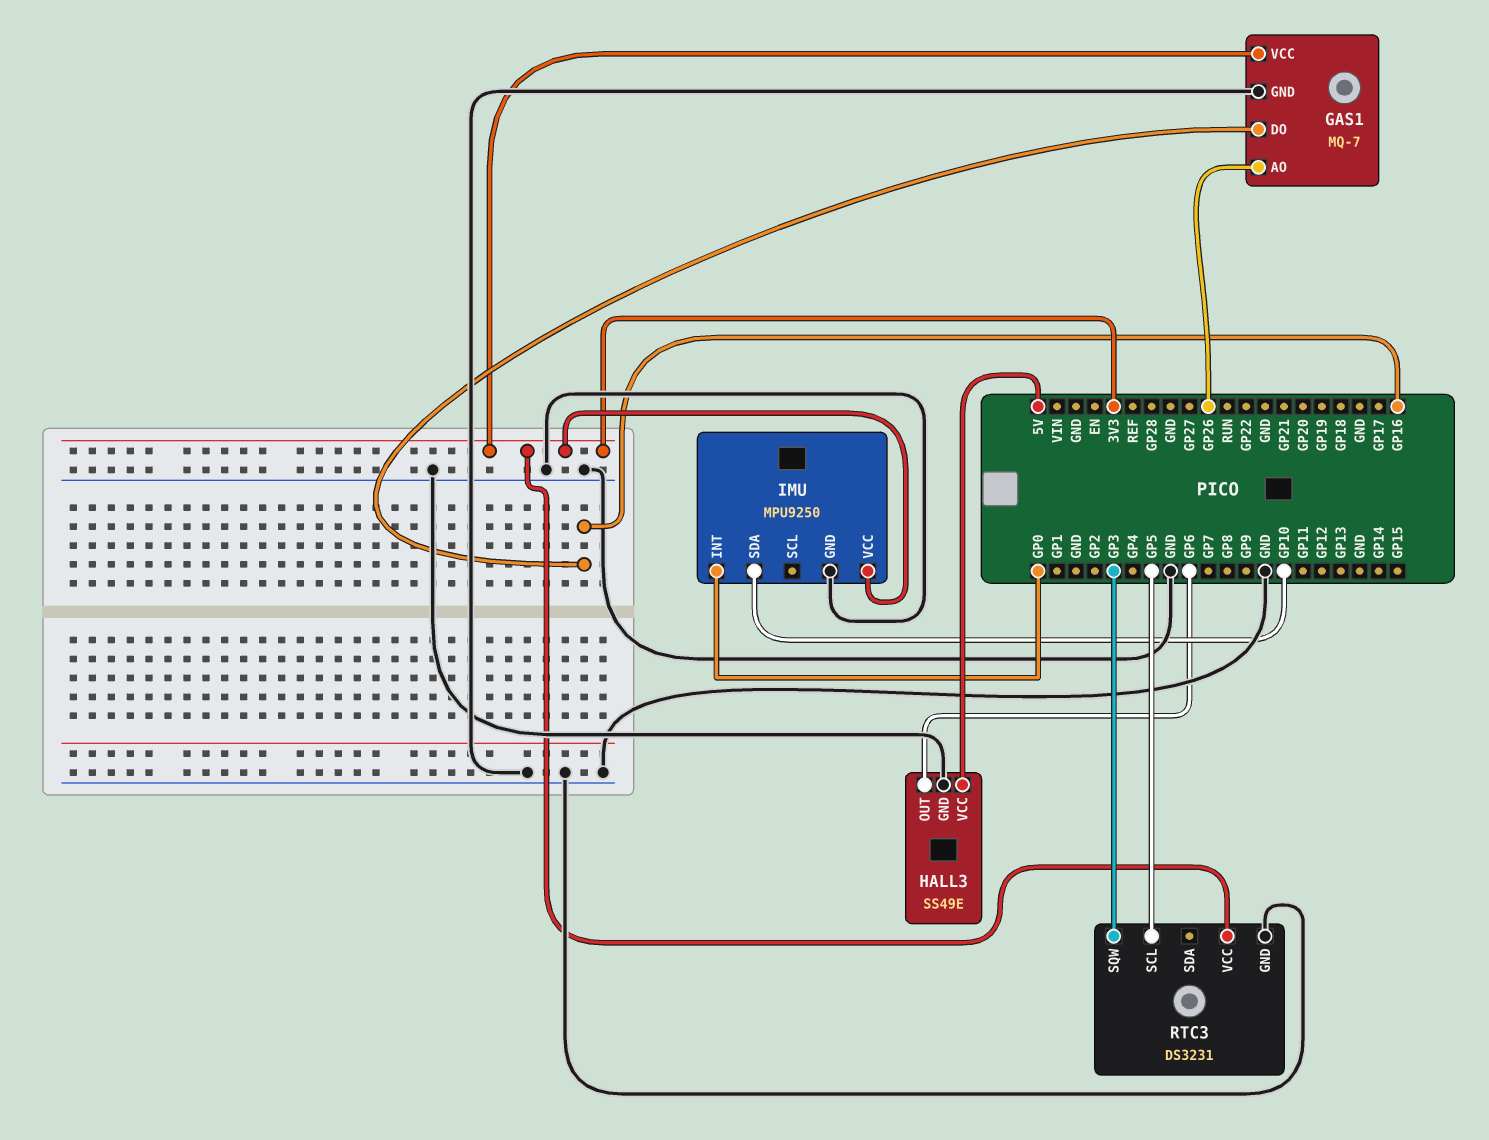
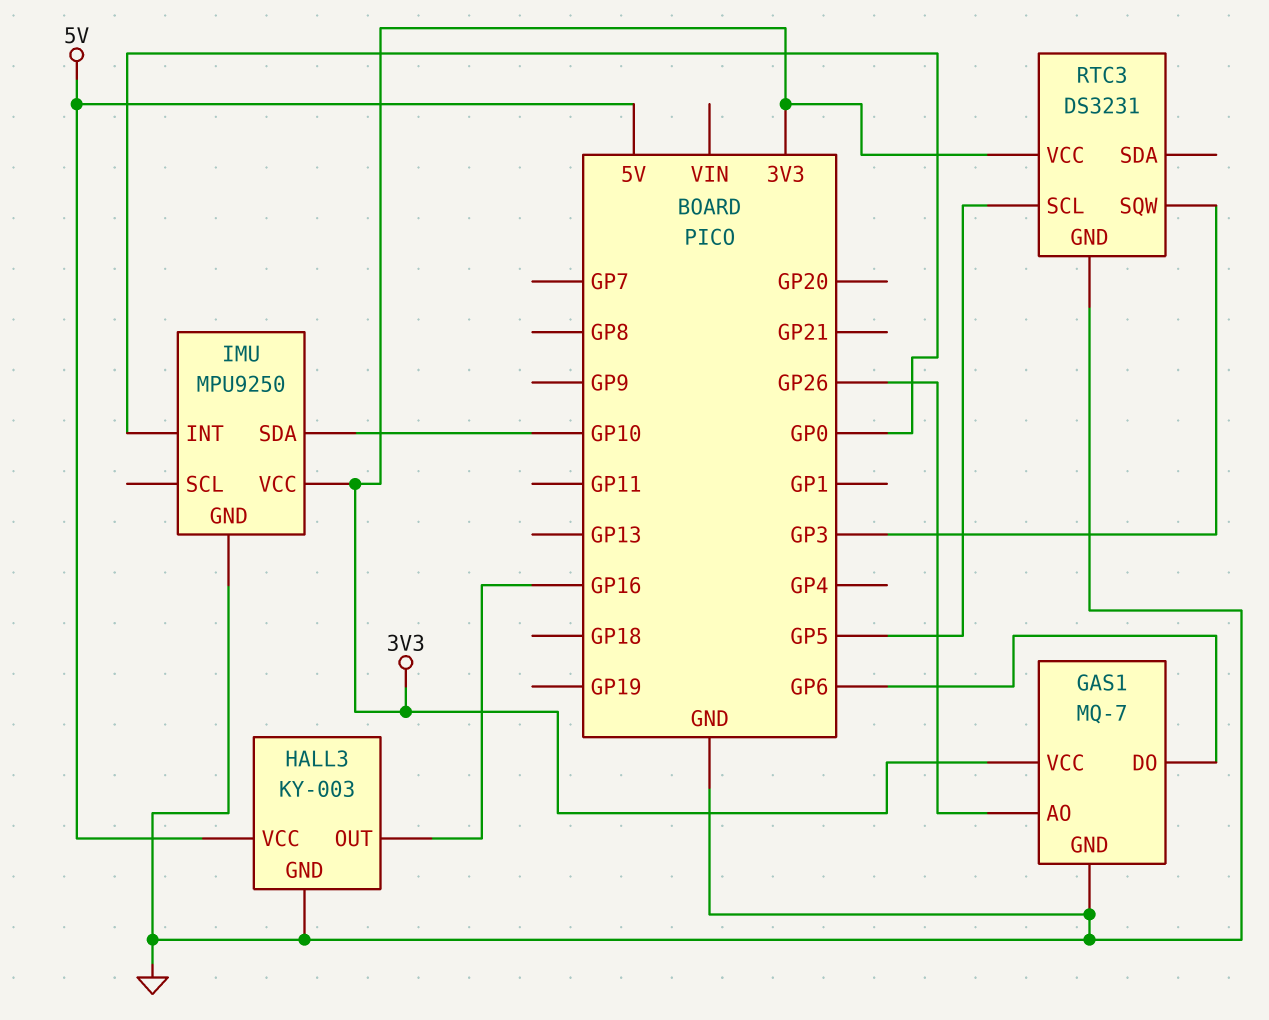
GAS1 pin DO: GP16 -> GP6
HALL3: SS49E -> KY-003
HALL3 pin OUT: GP6 -> GP16

